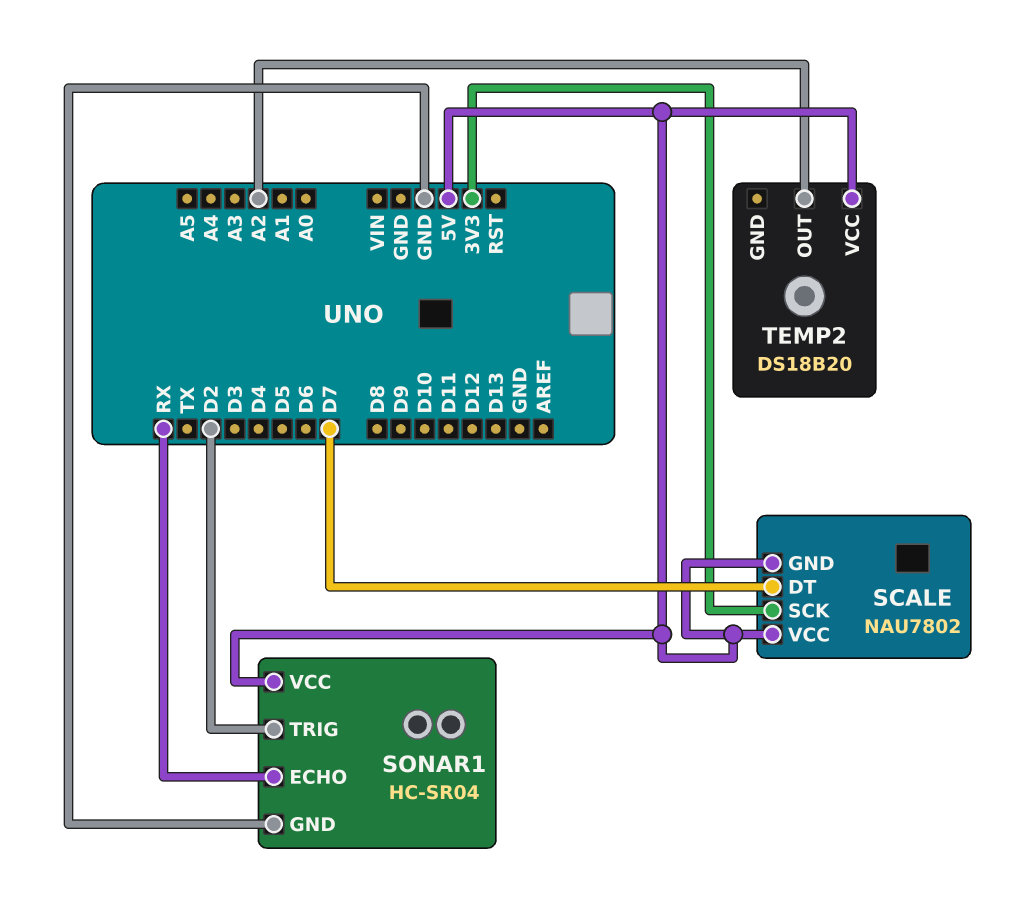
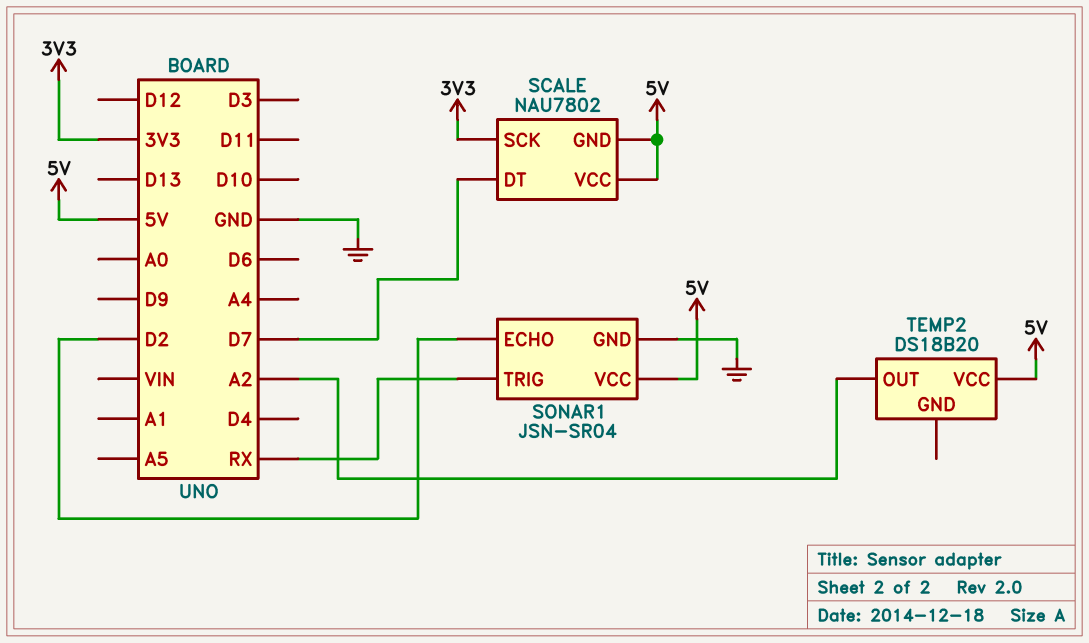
SONAR1: HC-SR04 -> JSN-SR04
SONAR1 pin ECHO: RX -> D2
SONAR1 pin TRIG: D2 -> RX

